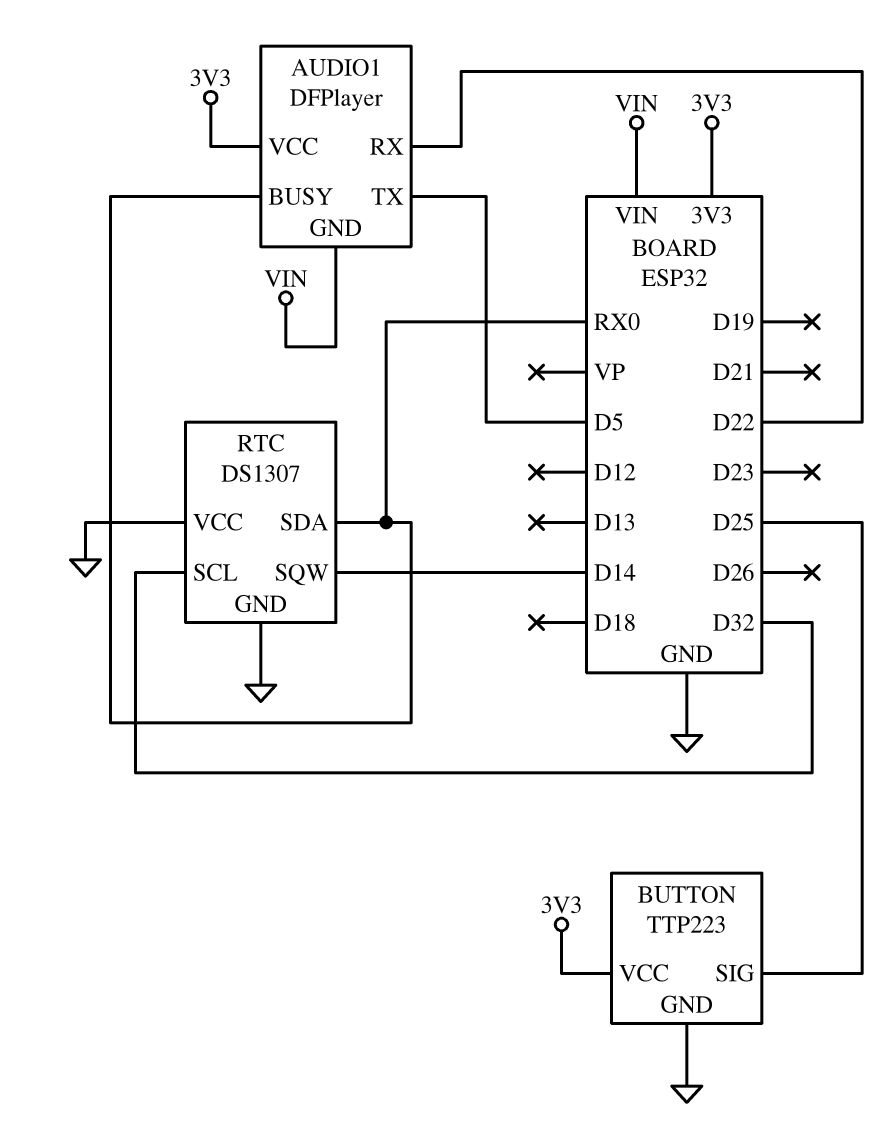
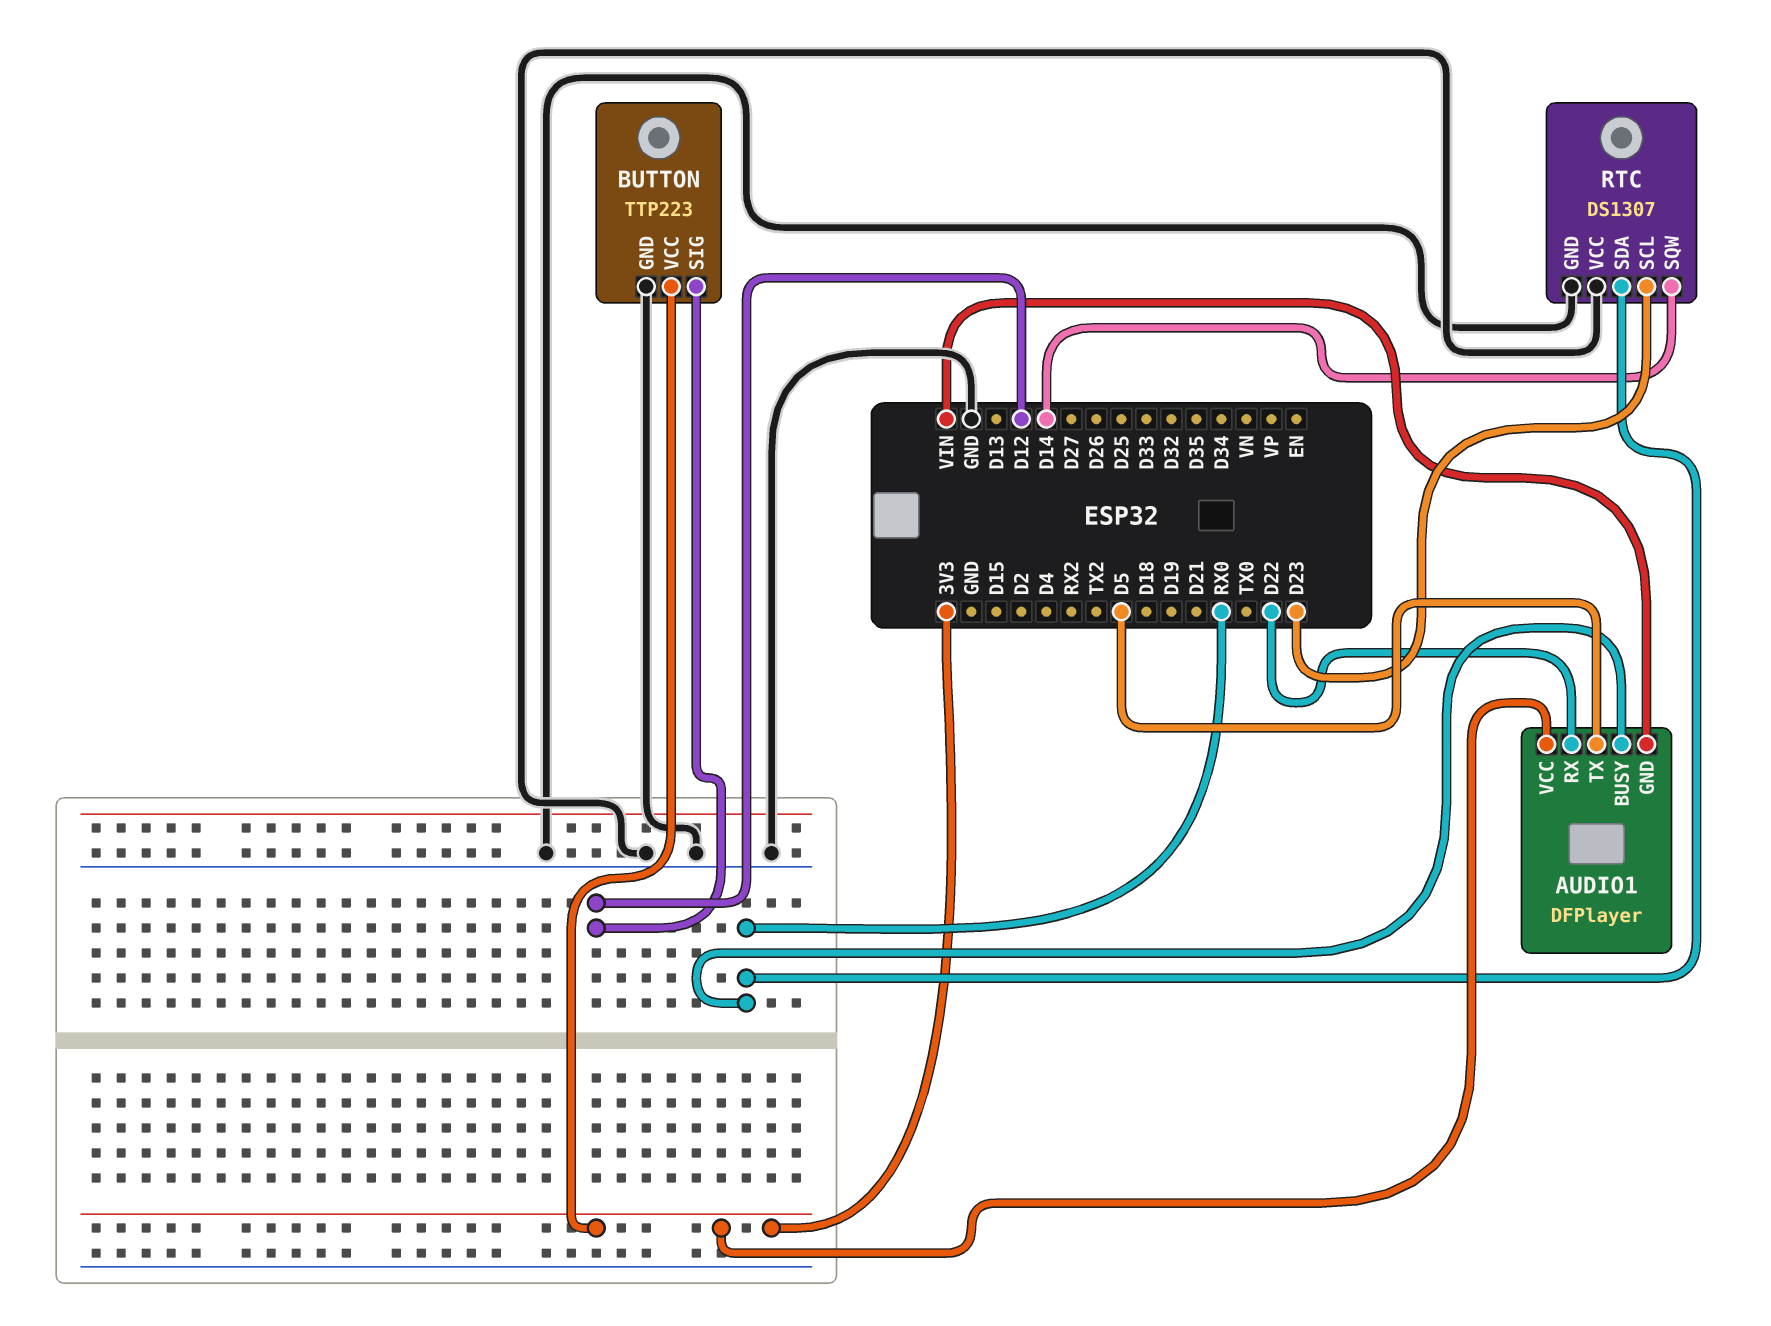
BUTTON pin SIG: D25 -> D12
RTC pin SCL: D32 -> D23

